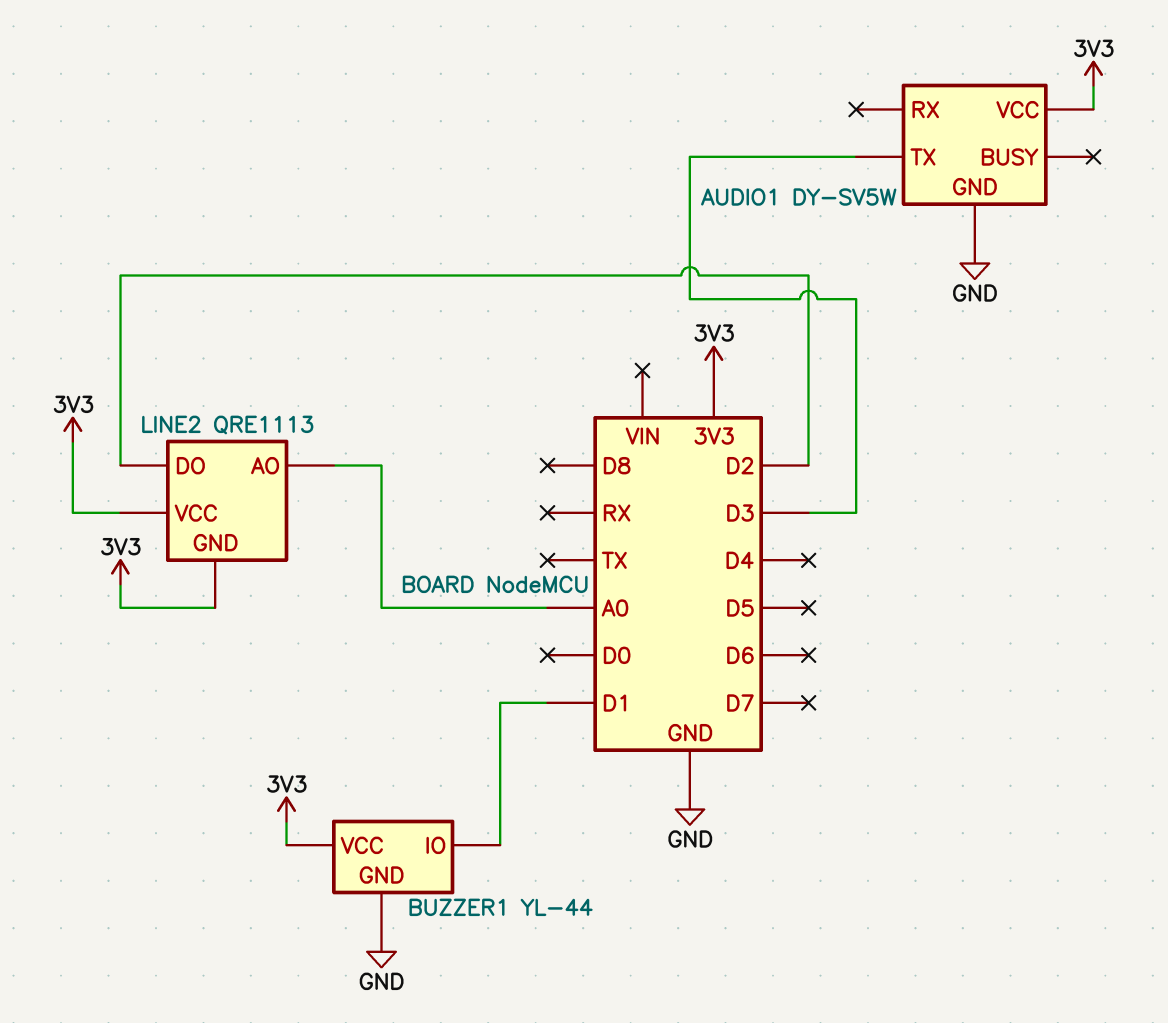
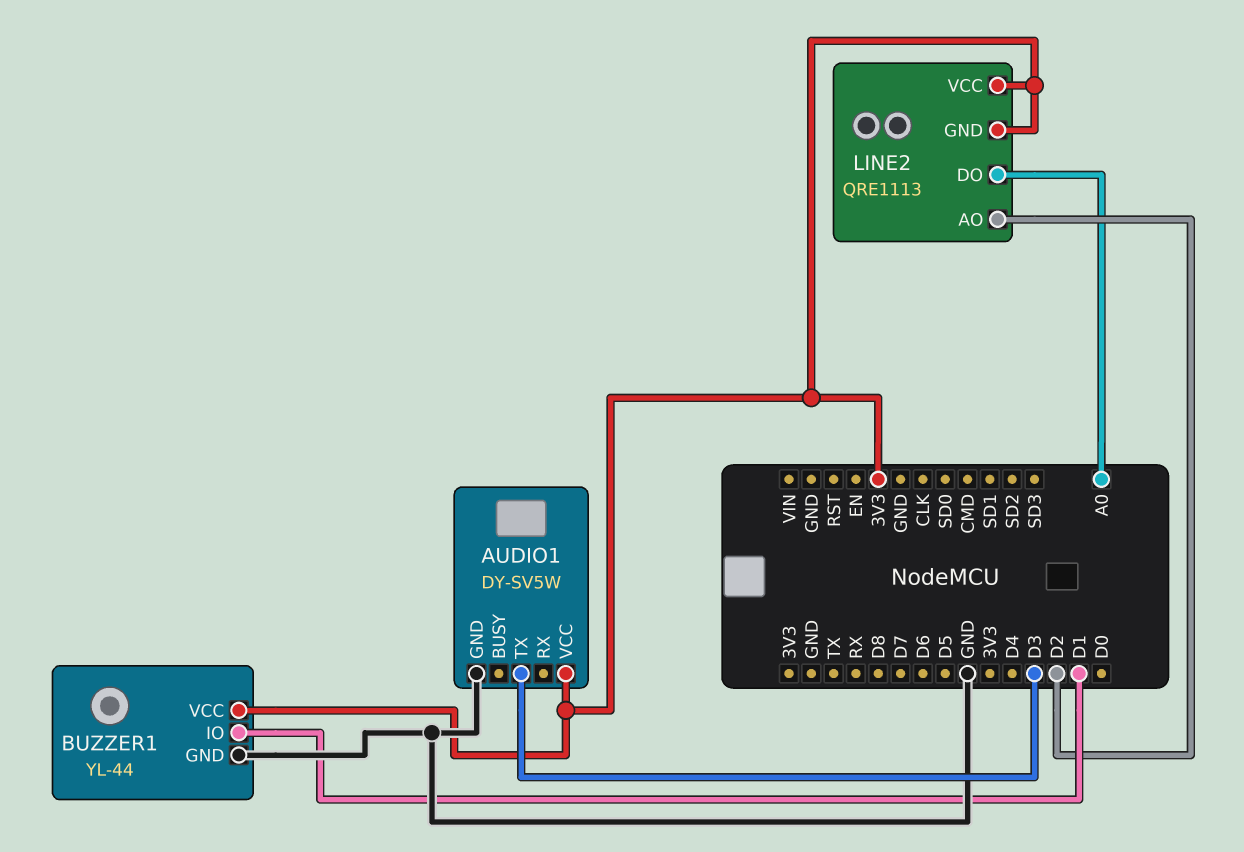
LINE2 pin AO: A0 -> D2
LINE2 pin DO: D2 -> A0

